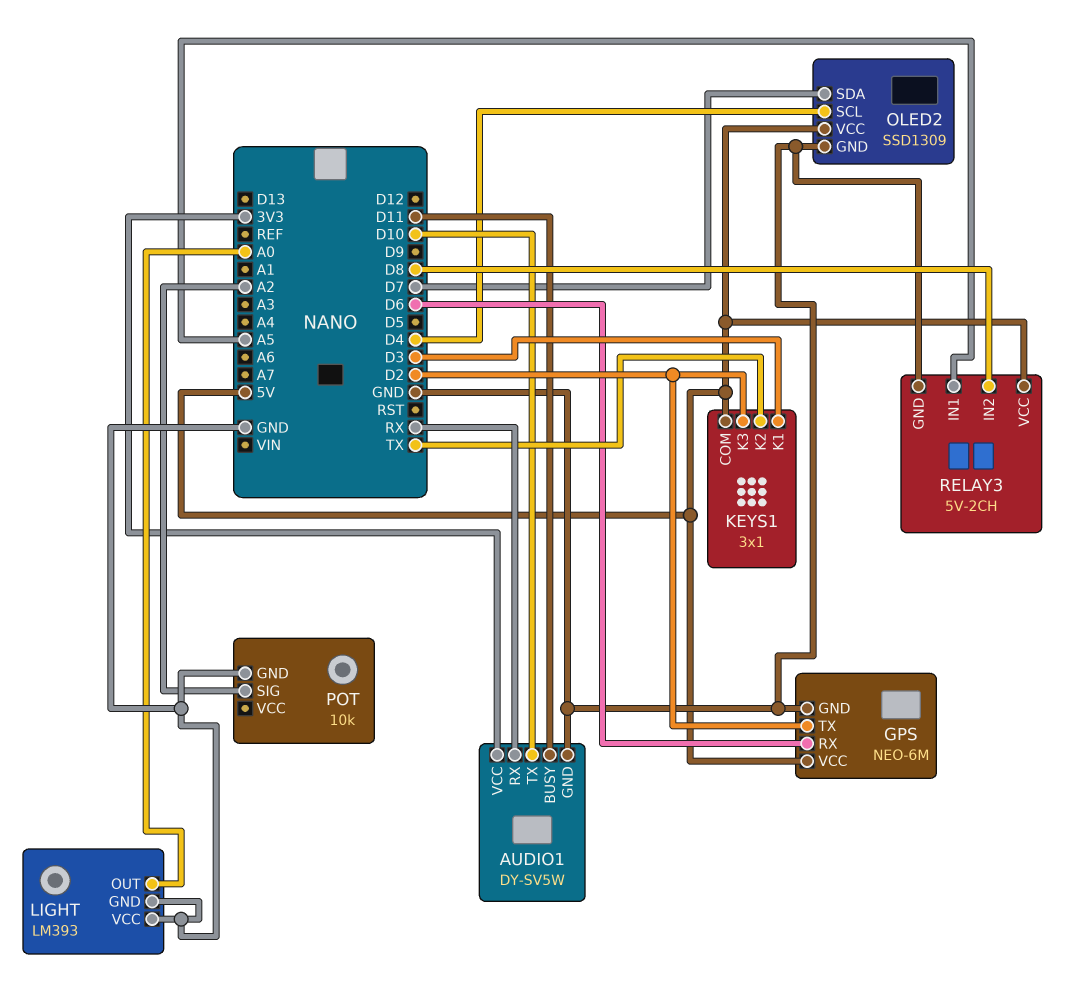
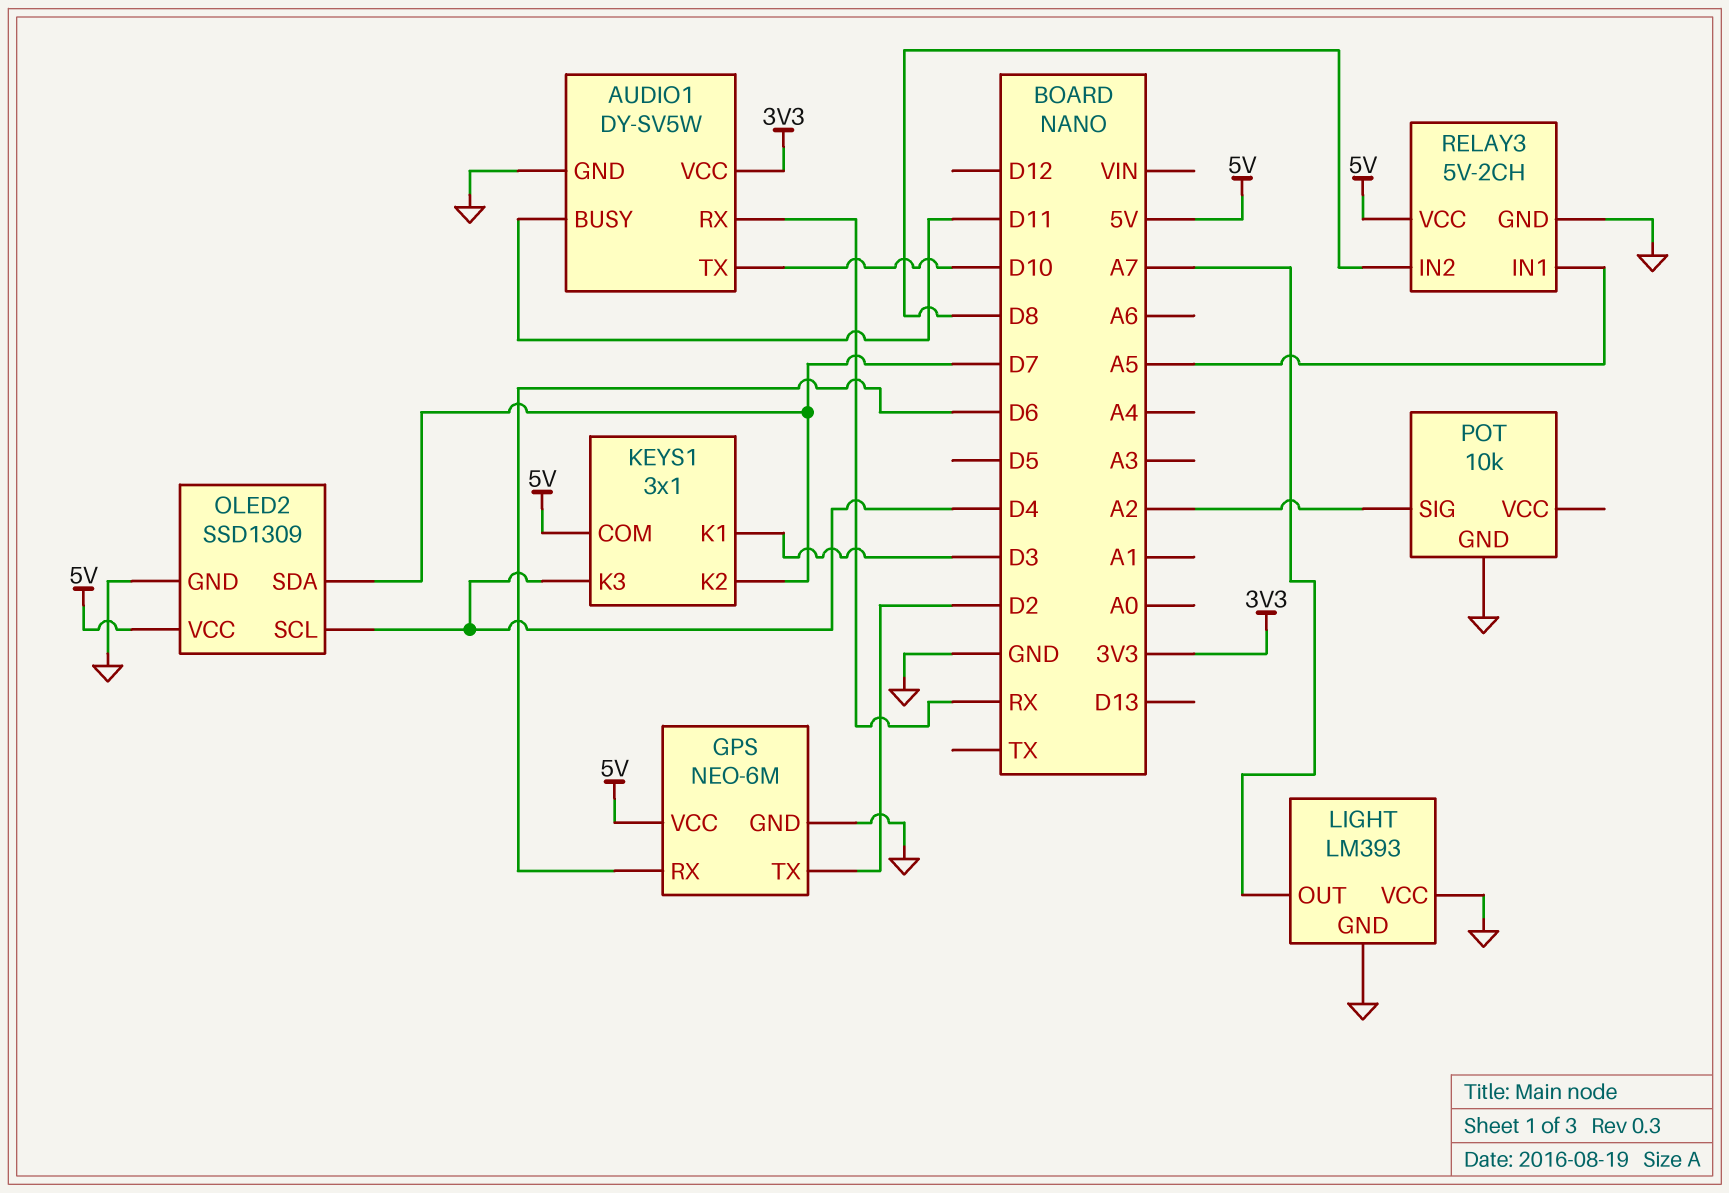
KEYS1 pin K2: TX -> D7
KEYS1 pin K3: D2 -> D4
LIGHT pin OUT: A0 -> A7

